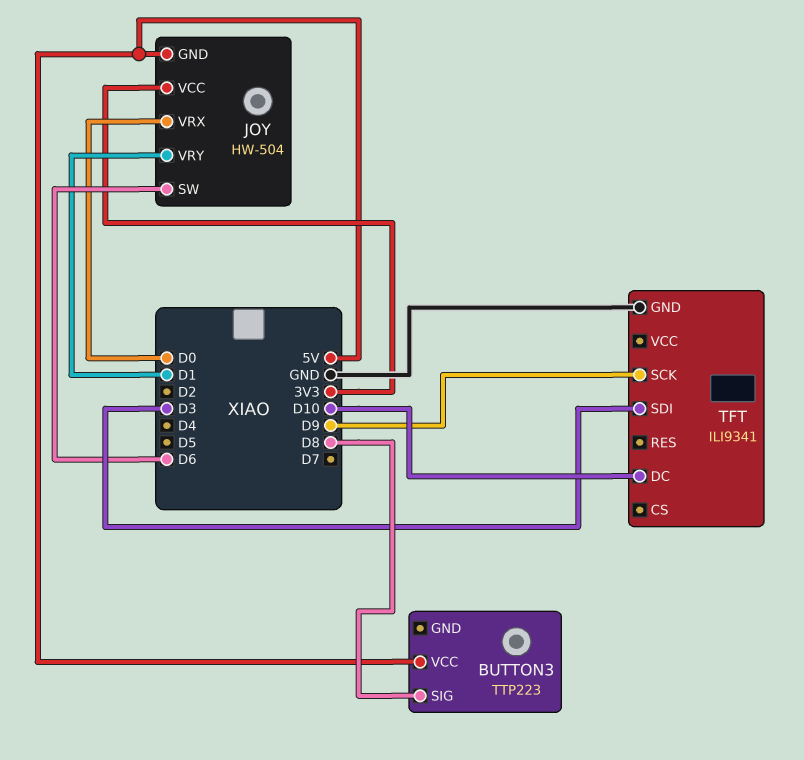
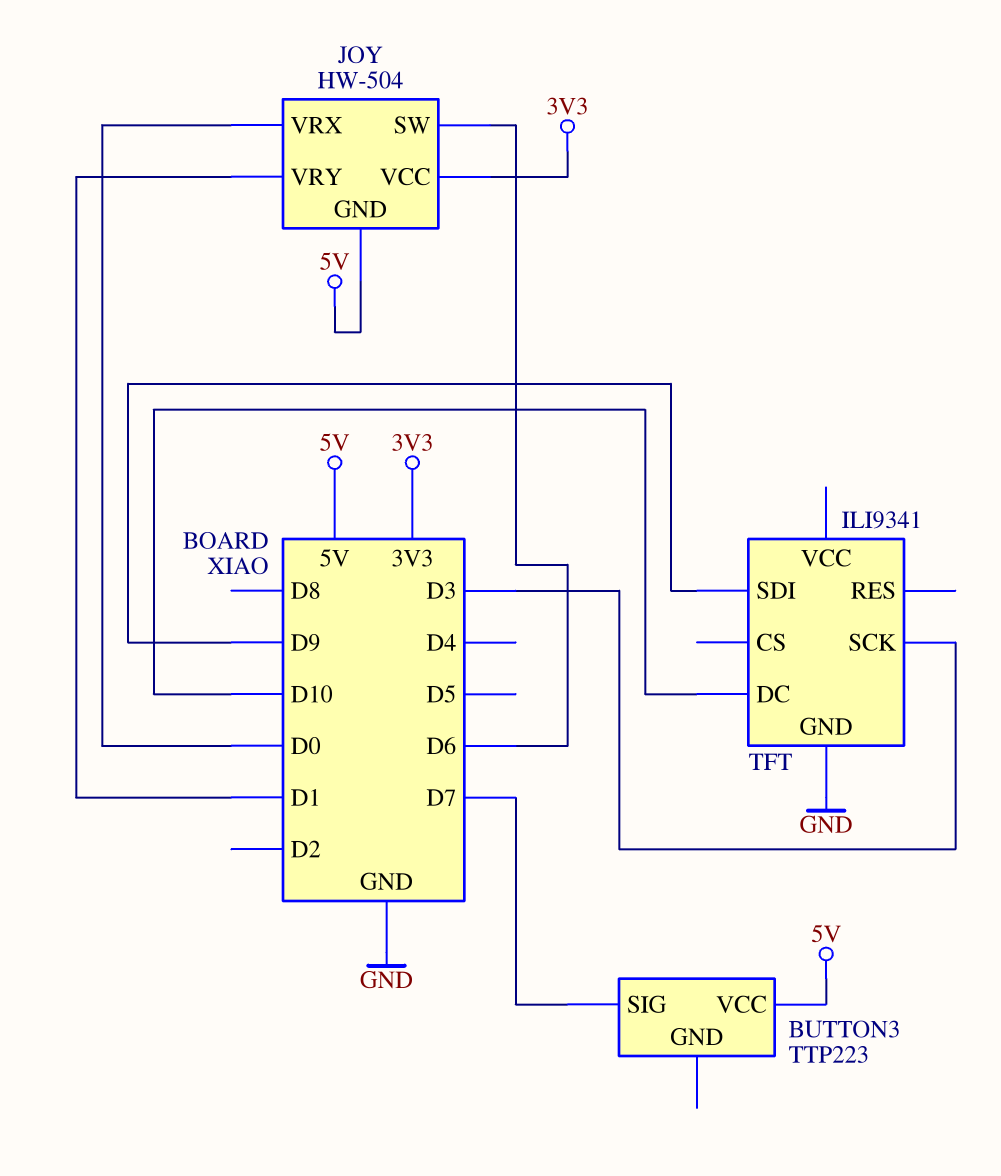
BUTTON3 pin SIG: D8 -> D7
TFT pin SCK: D9 -> D3
TFT pin SDI: D3 -> D9

